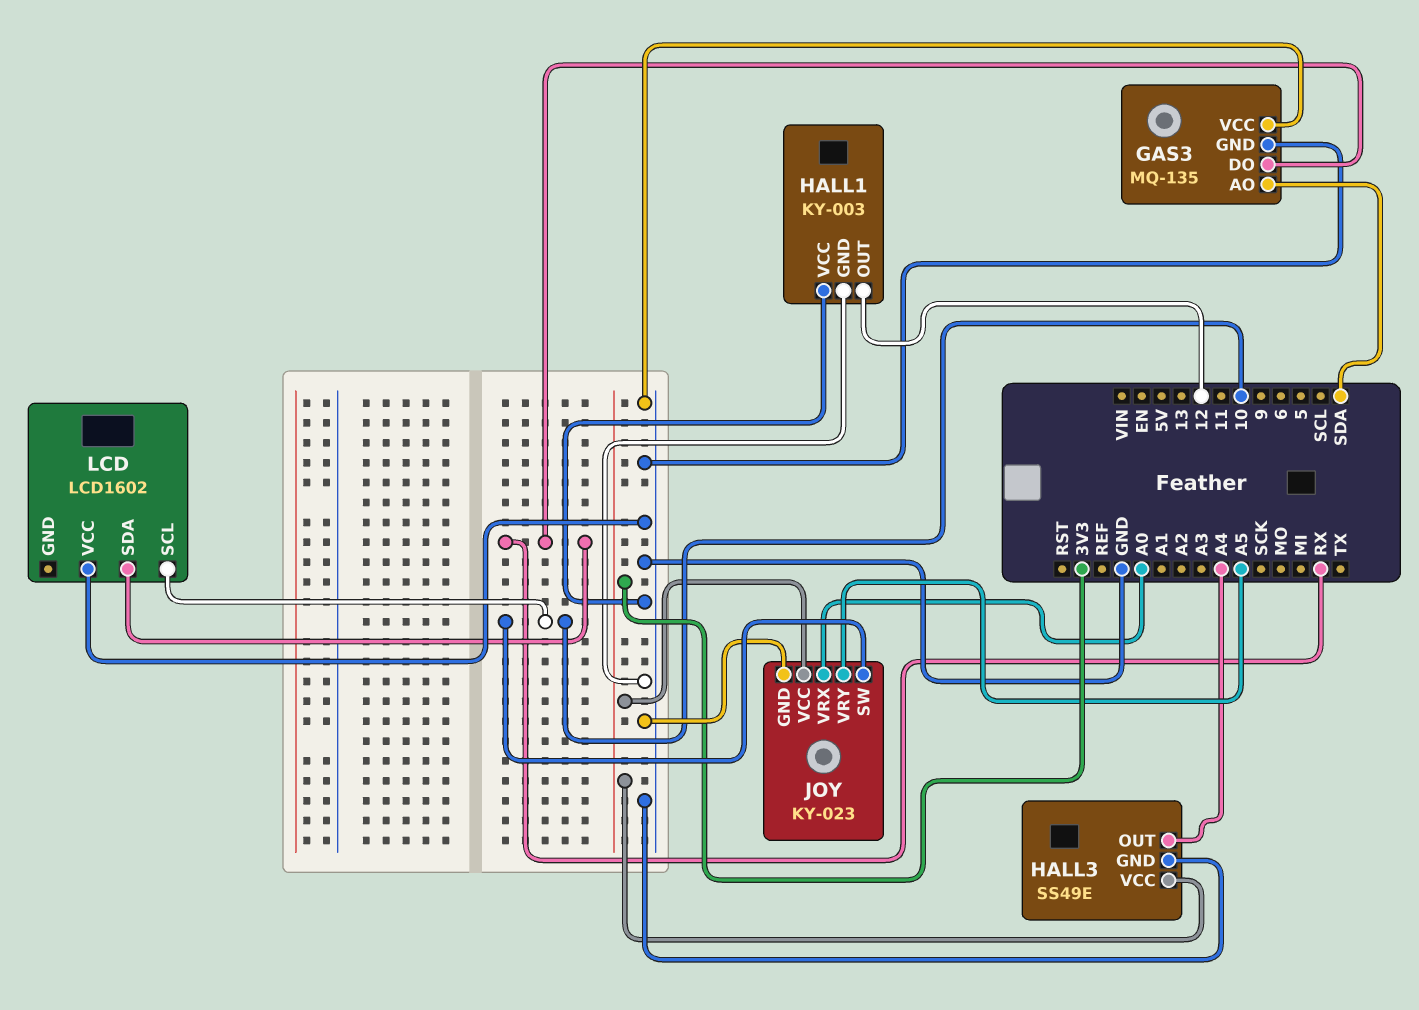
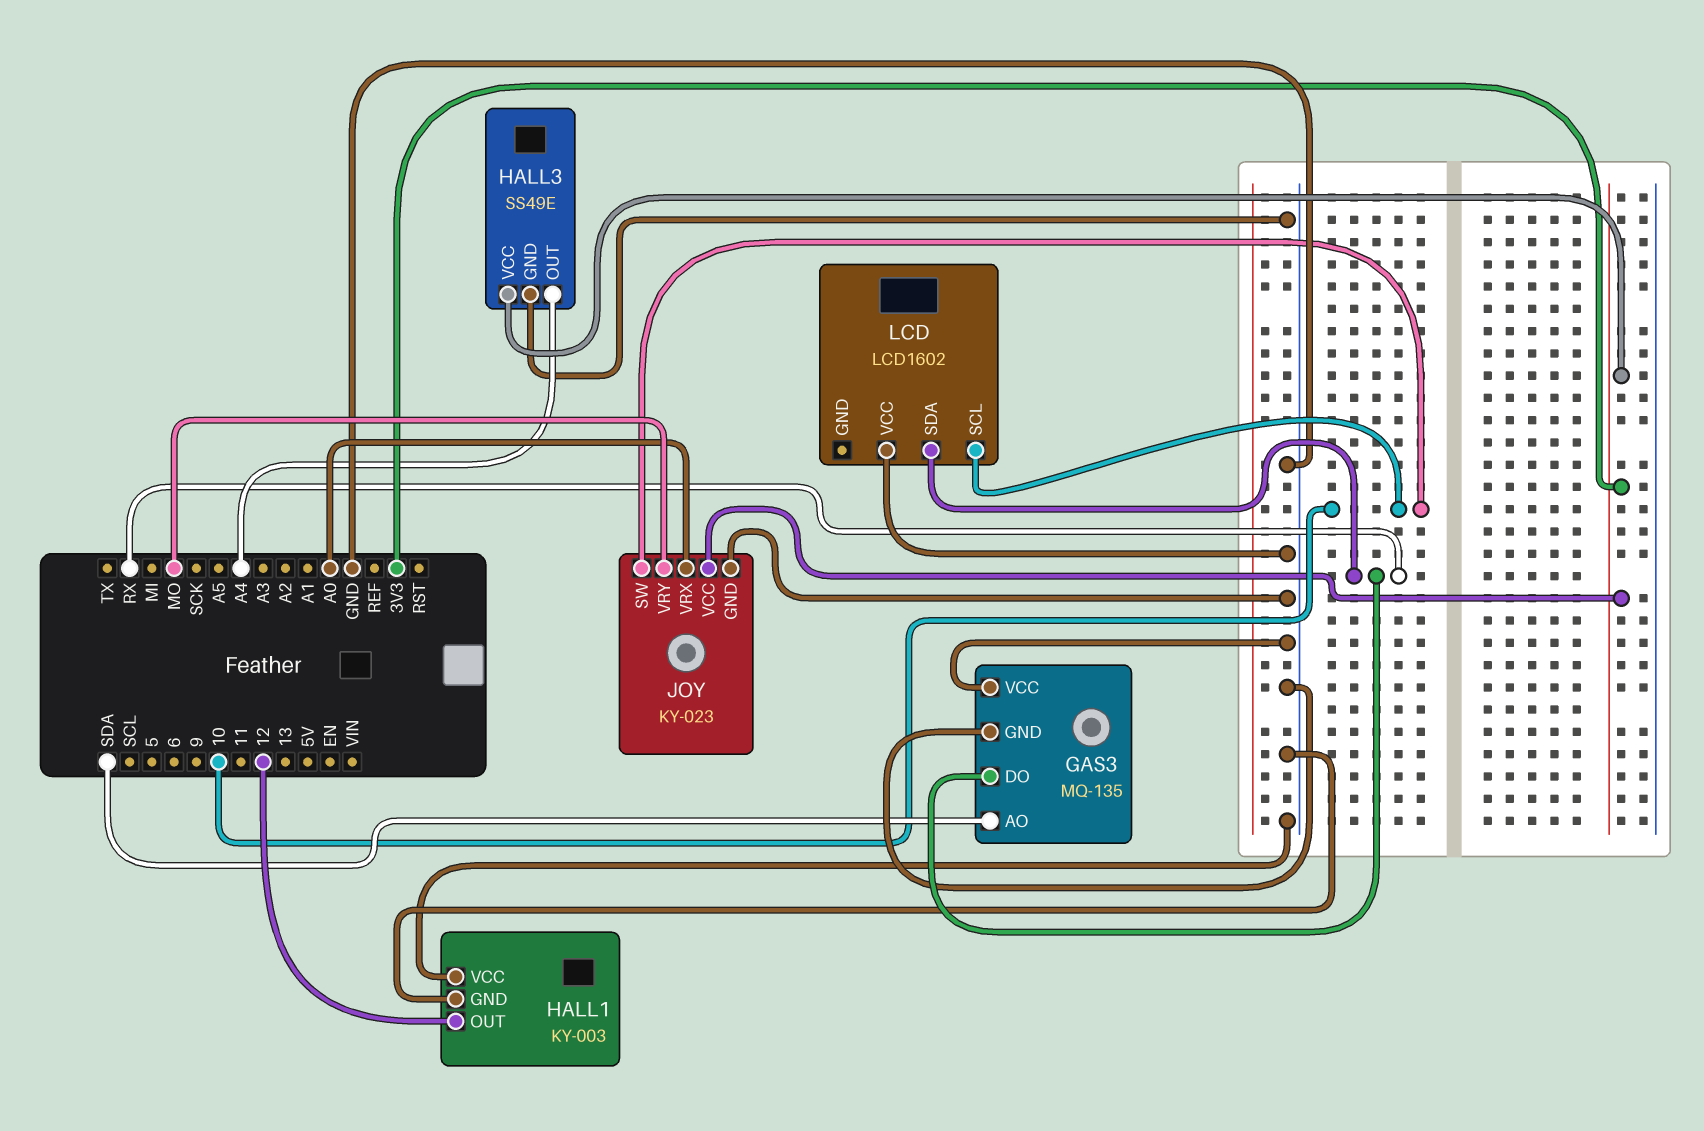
JOY pin VRY: A5 -> MO

